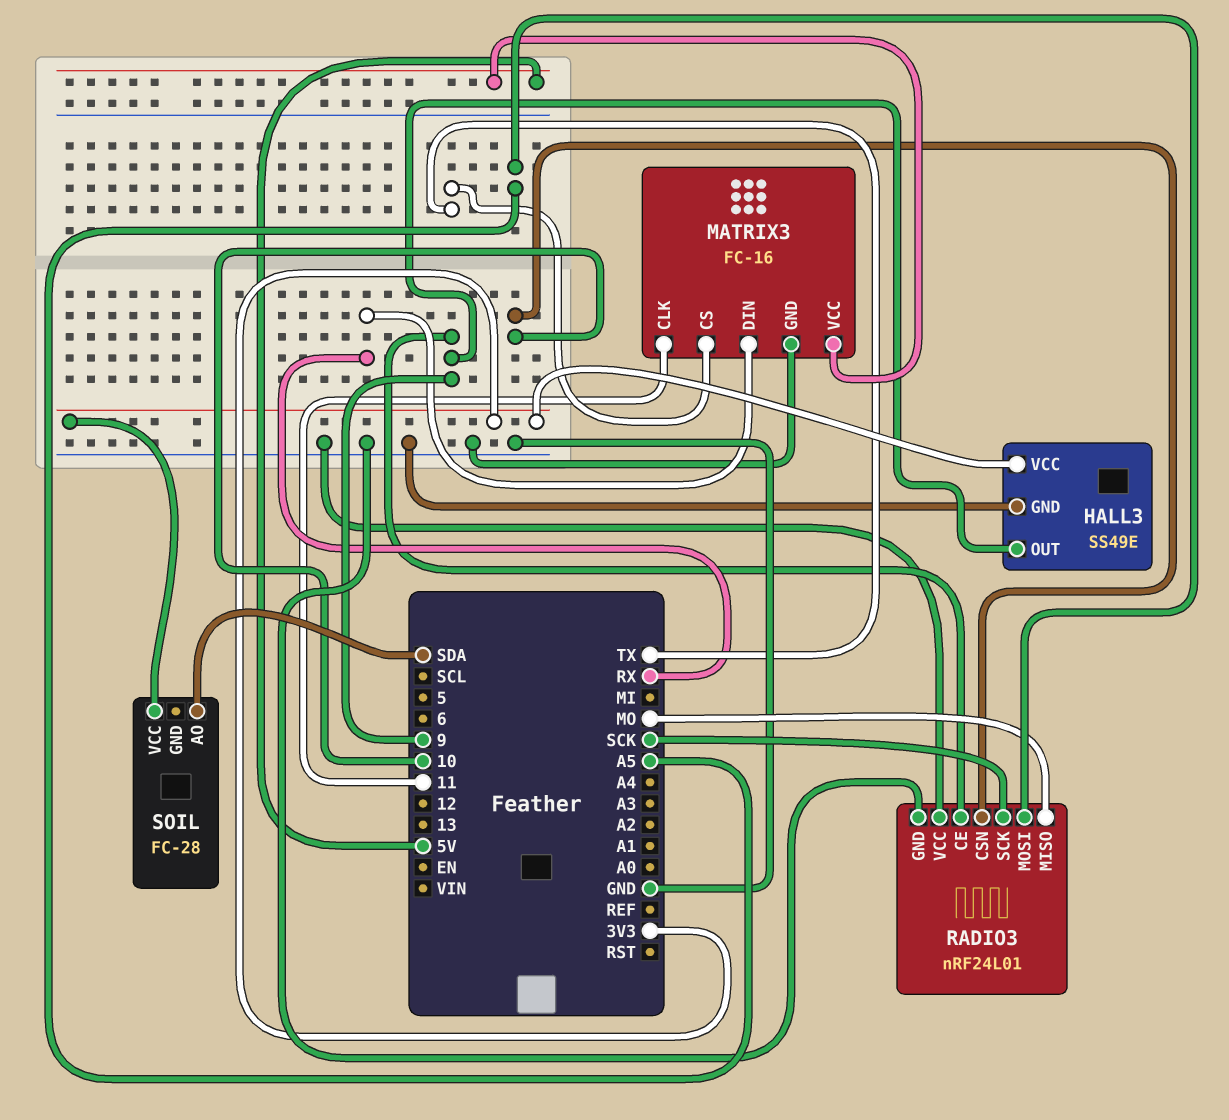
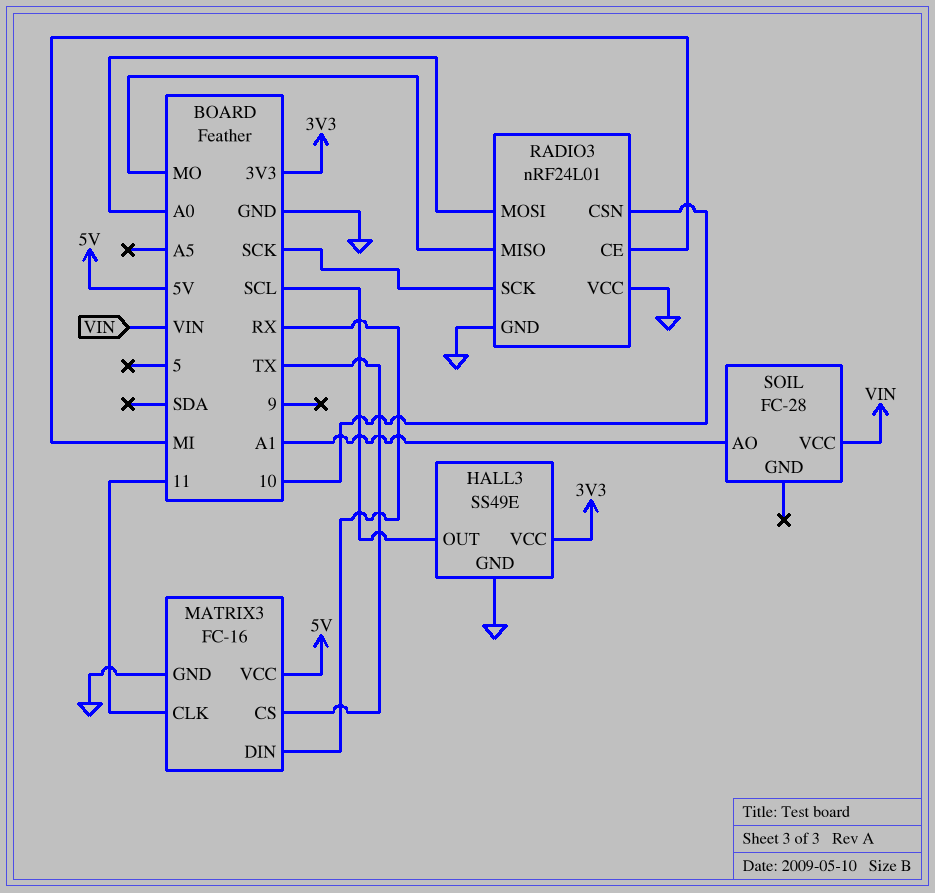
HALL3 pin OUT: 9 -> SCL
RADIO3 pin CE: 9 -> MI
RADIO3 pin MOSI: A5 -> A0
SOIL pin AO: SDA -> A1
SOIL pin VCC: 3V3 -> VIN

